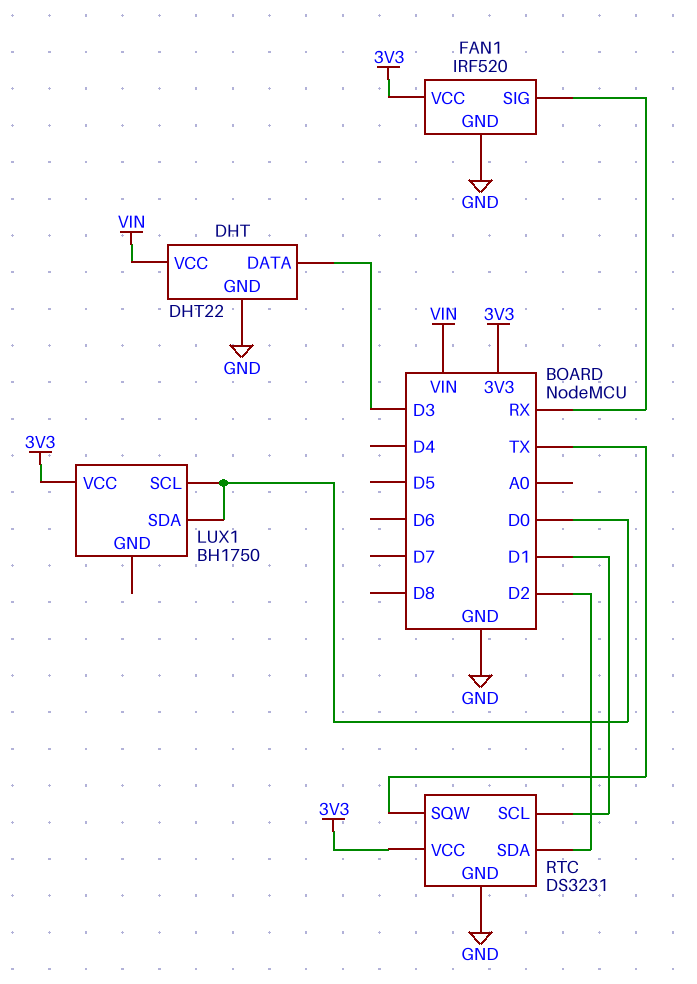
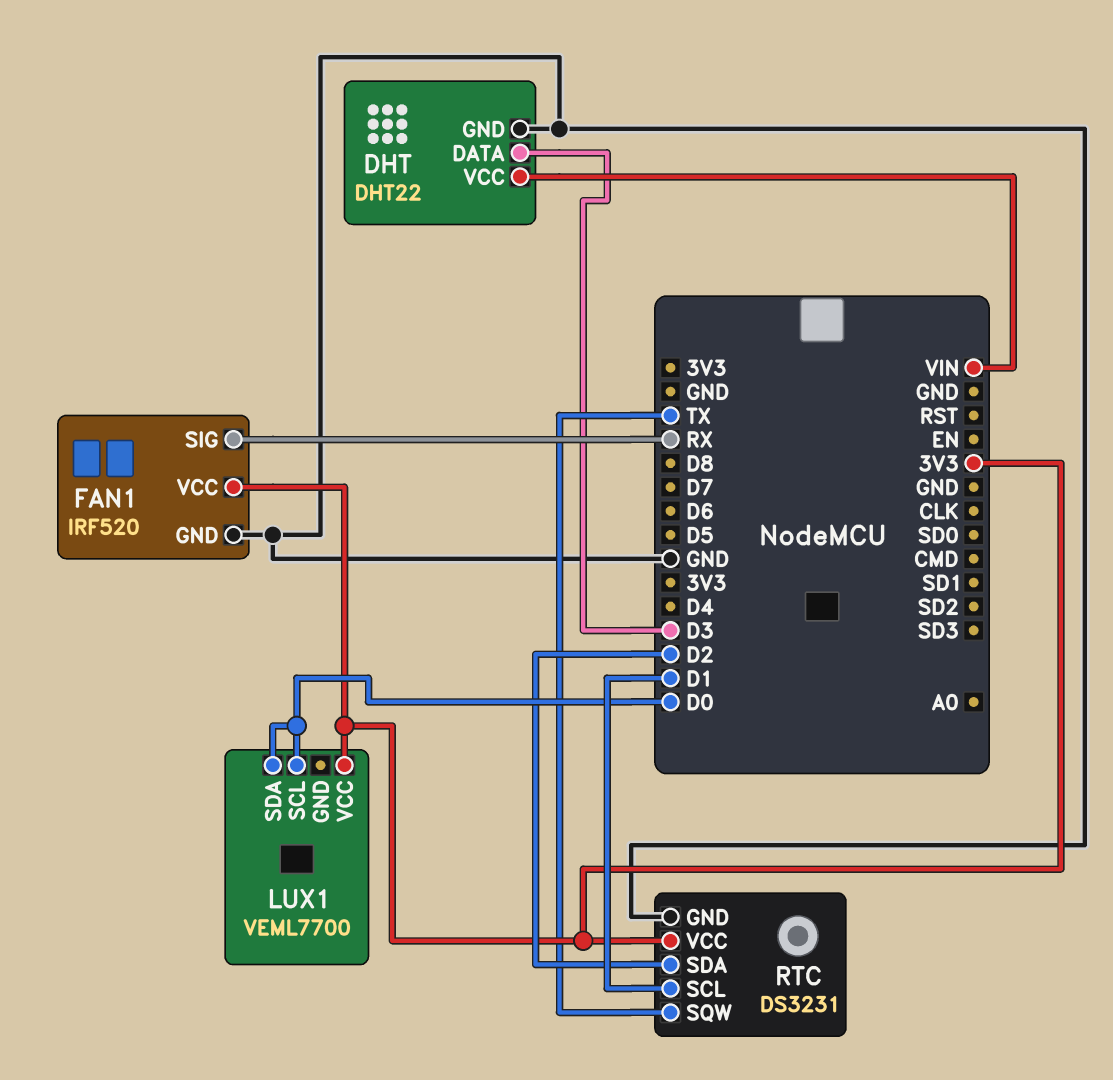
LUX1: BH1750 -> VEML7700

